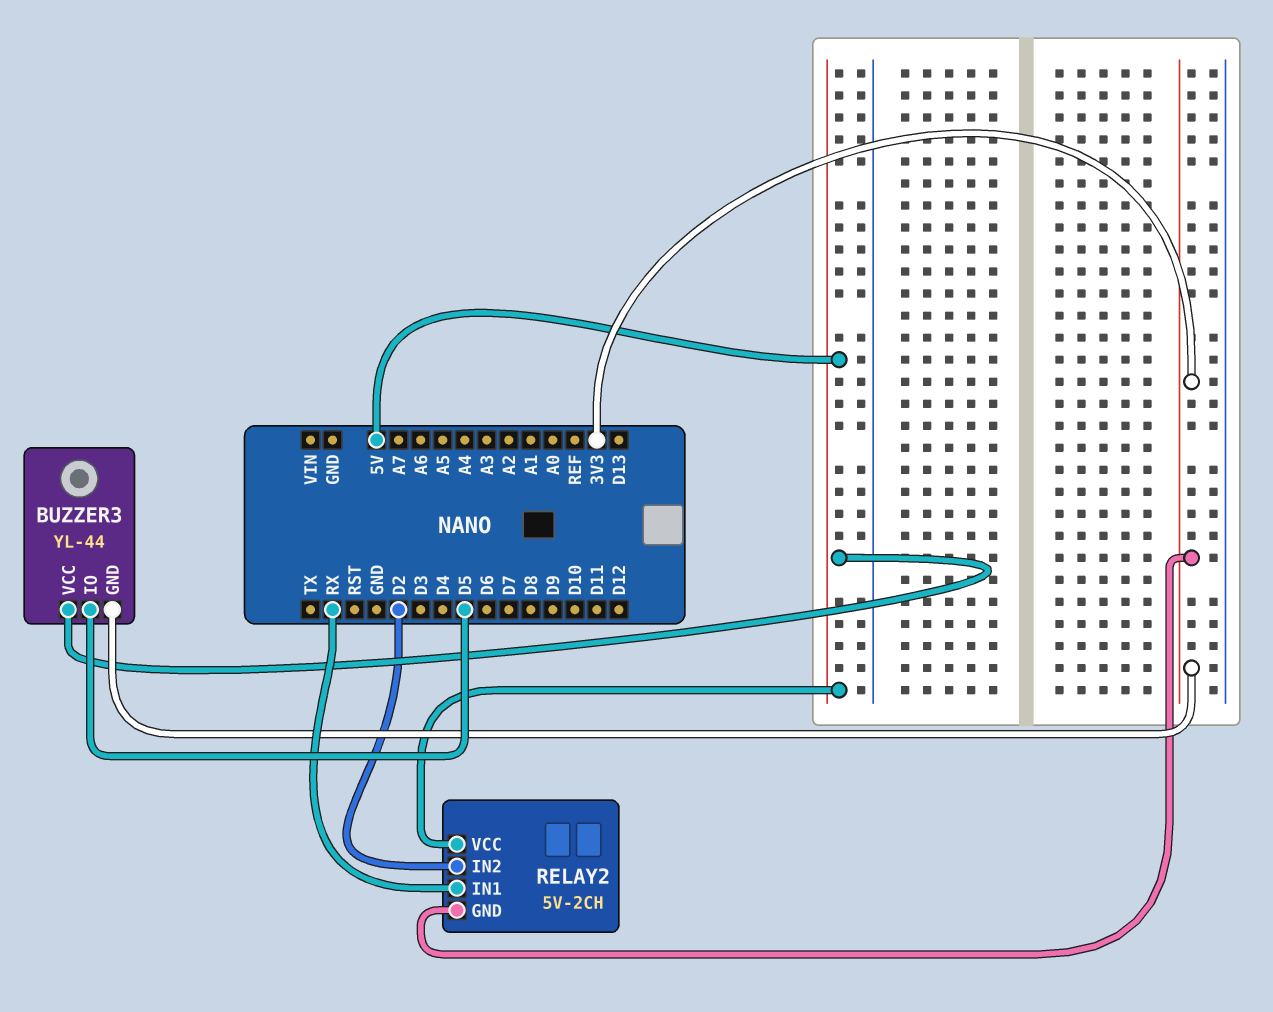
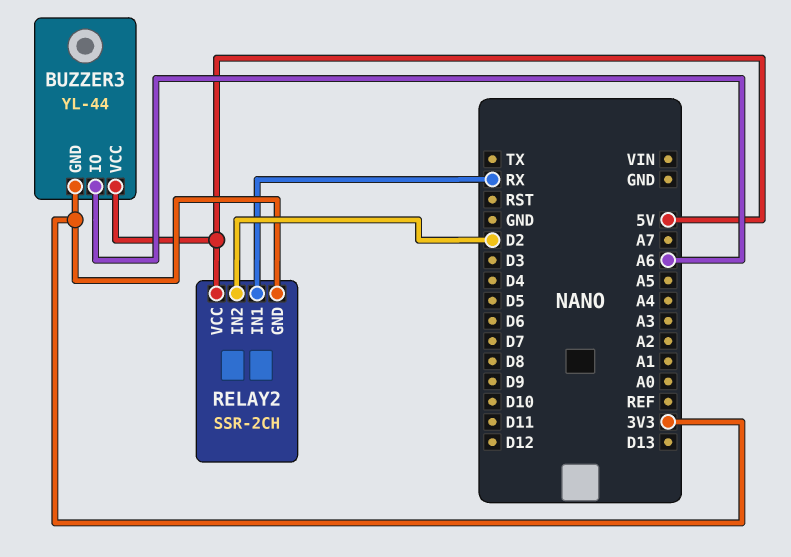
BUZZER3 pin IO: D5 -> A6
RELAY2: 5V-2CH -> SSR-2CH

